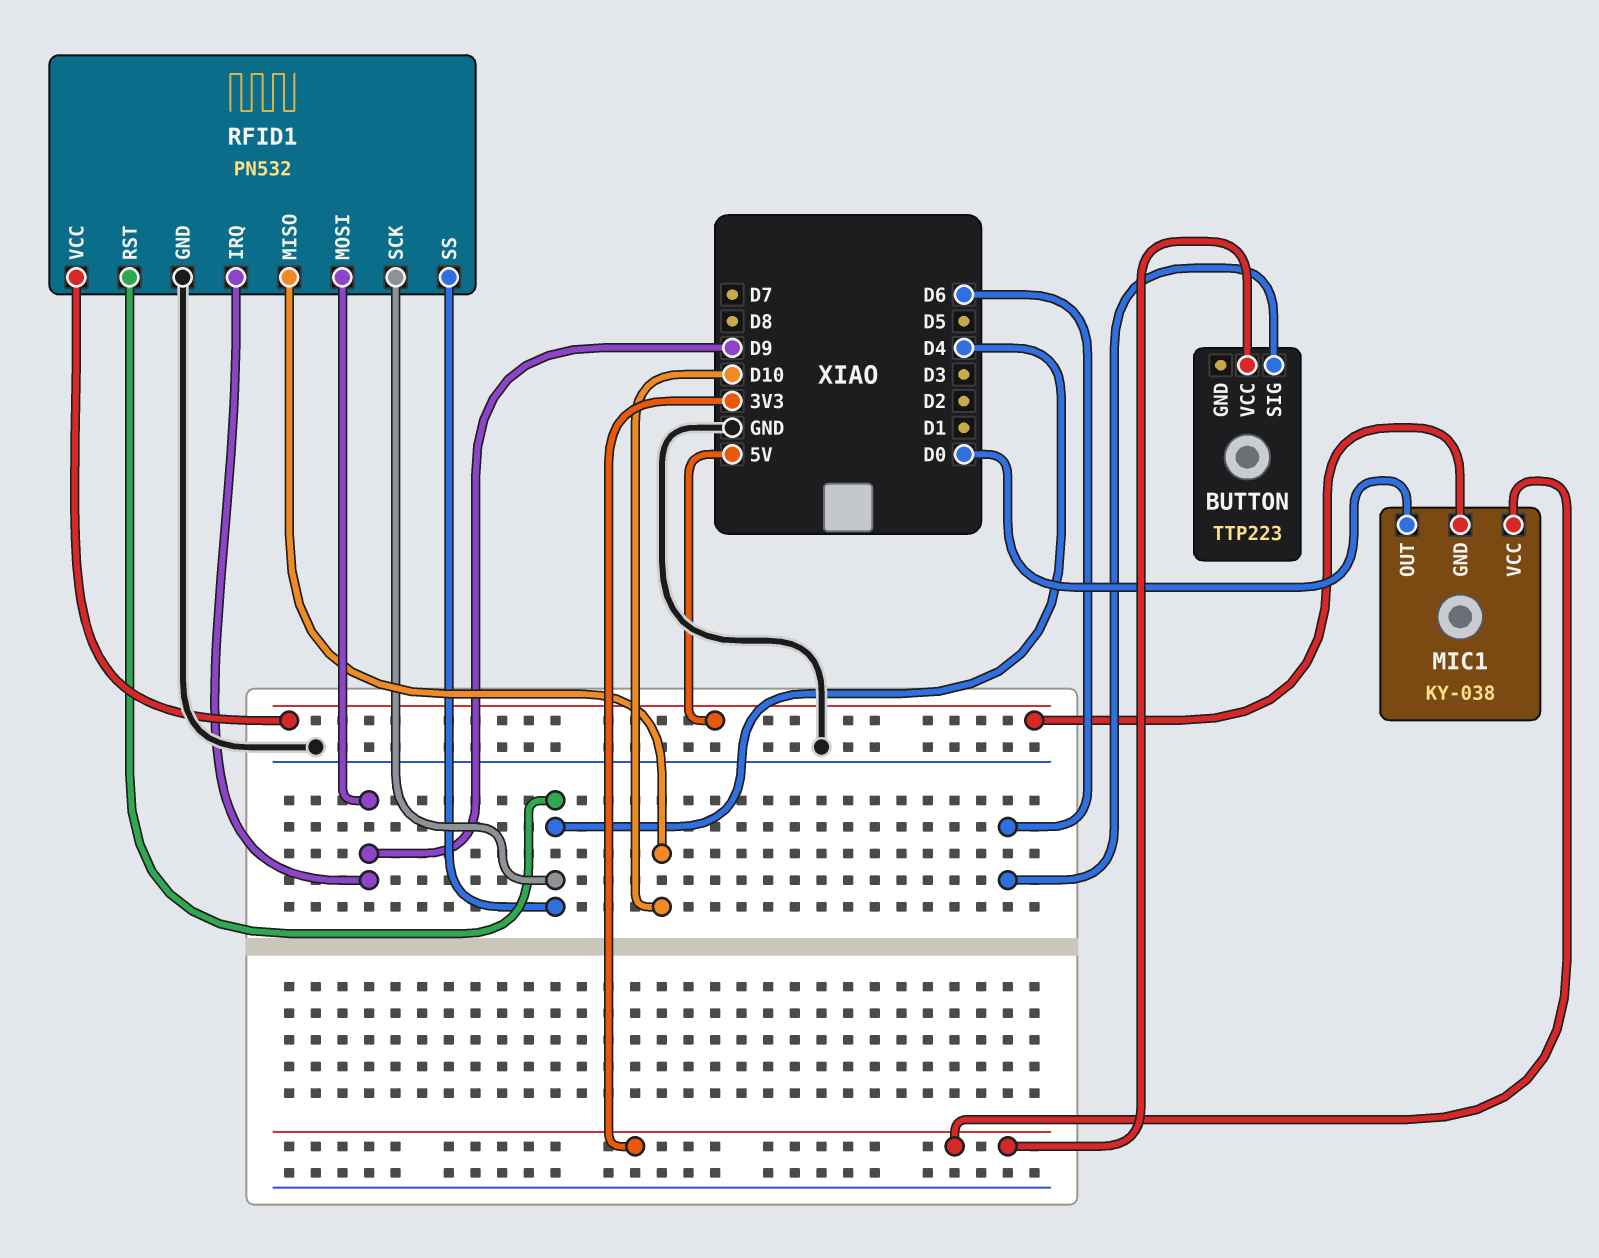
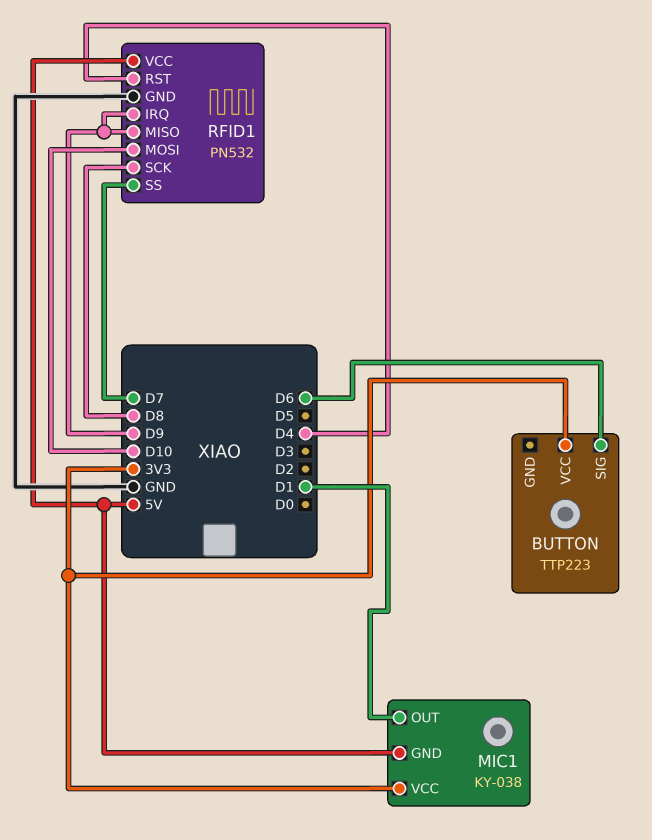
MIC1 pin OUT: D0 -> D1
RFID1 pin MISO: D10 -> D9
RFID1 pin MOSI: D9 -> D10
RFID1 pin SCK: D4 -> D8
RFID1 pin SS: D4 -> D7

